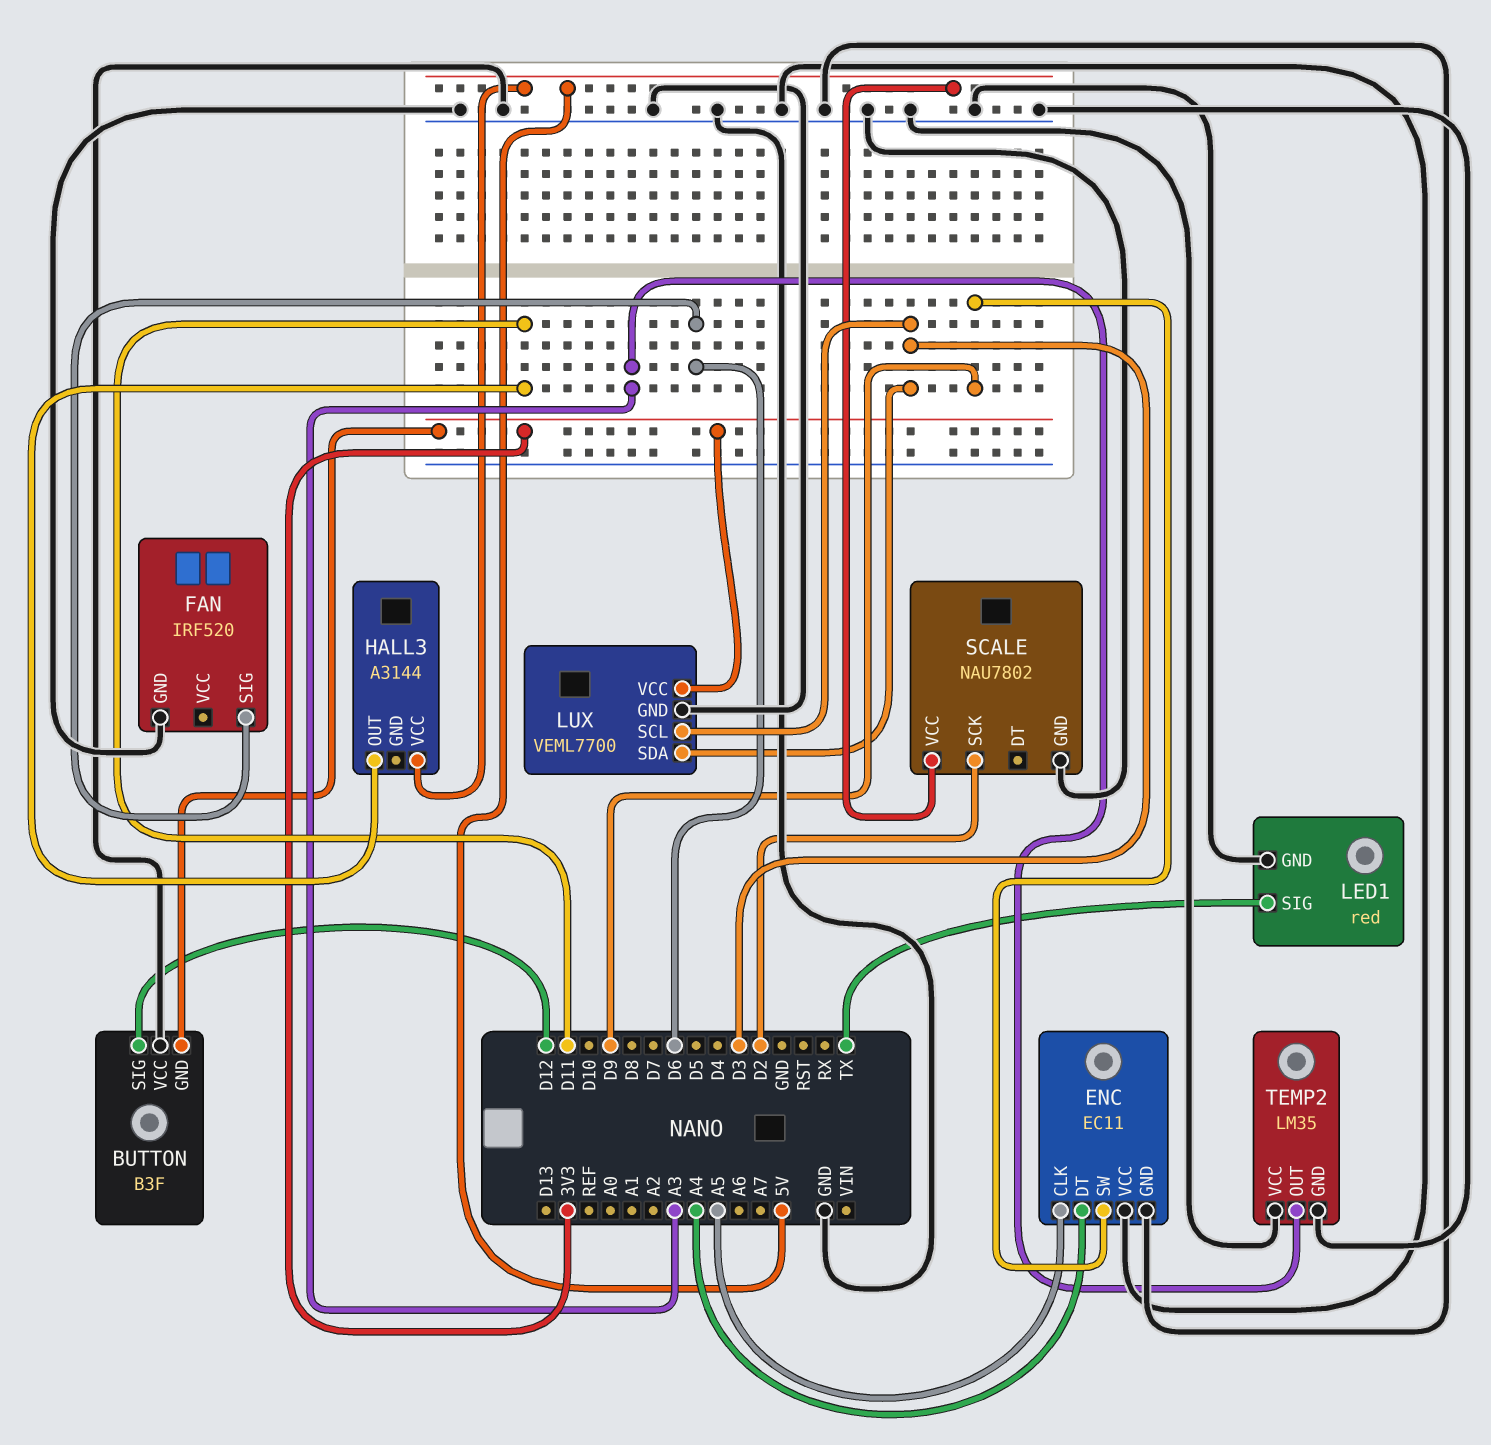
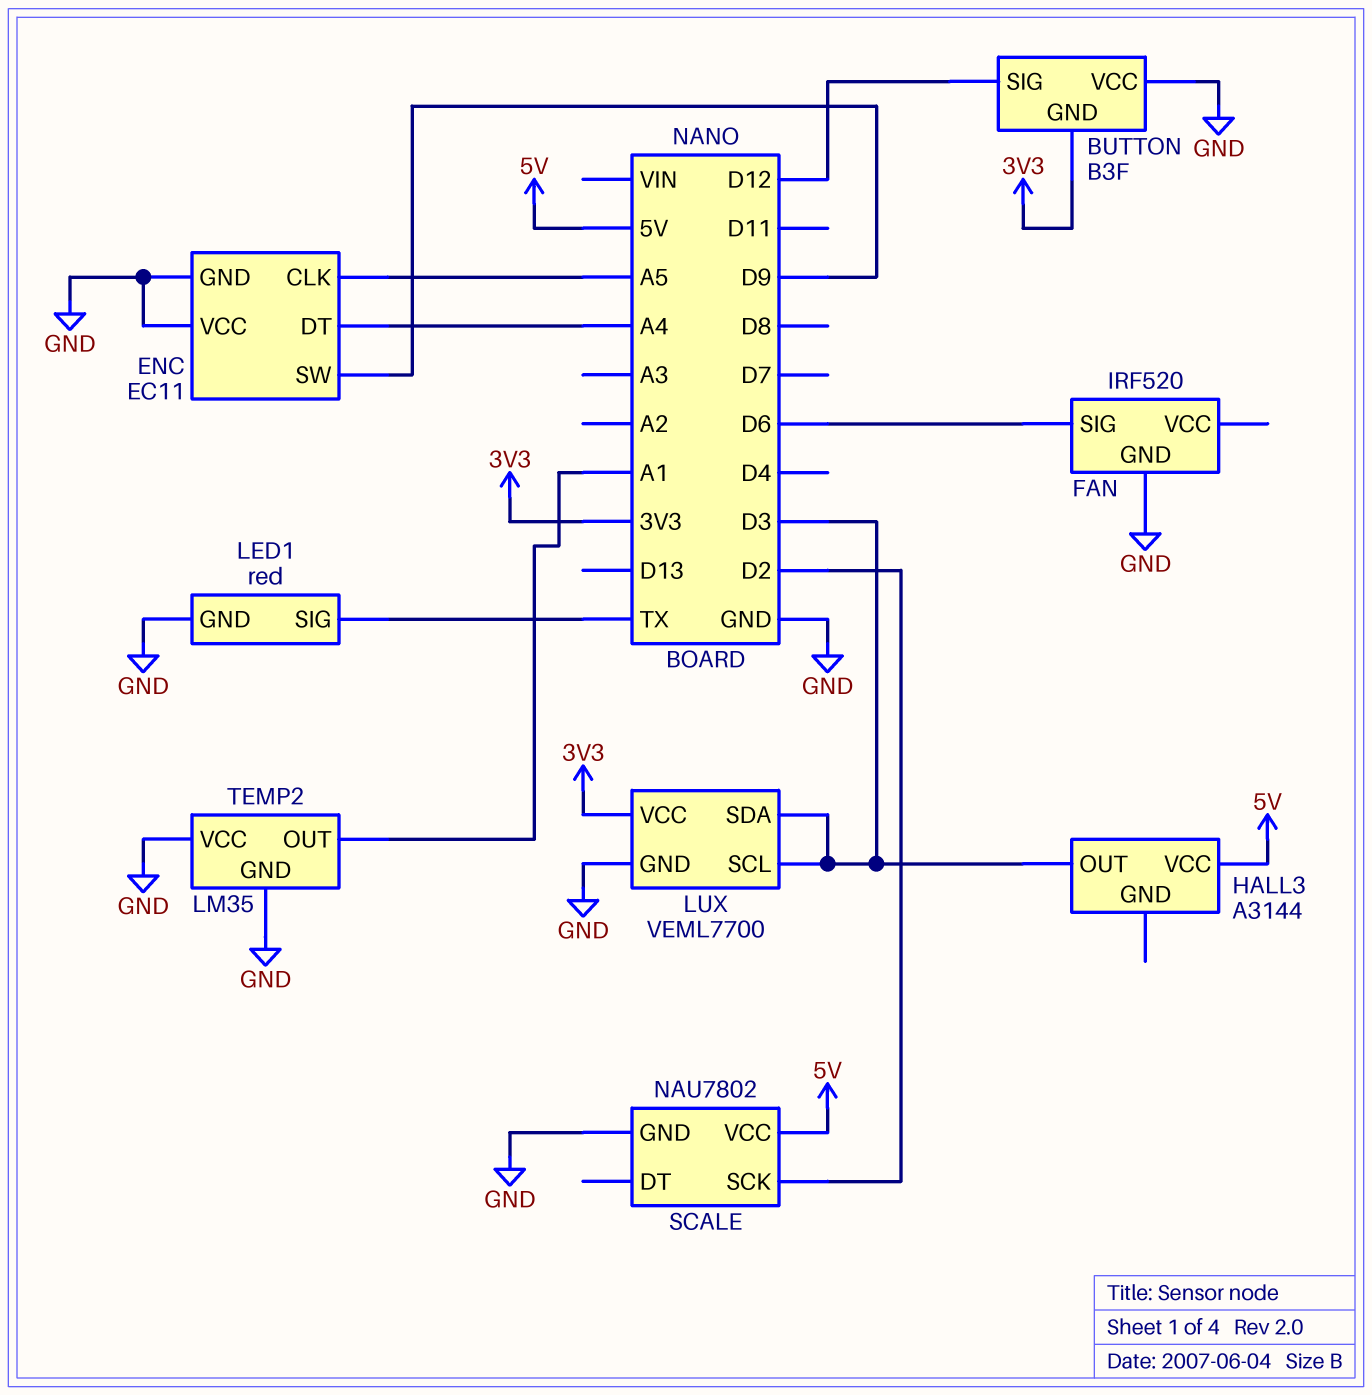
HALL3 pin OUT: D11 -> D3
TEMP2 pin OUT: A3 -> A1

